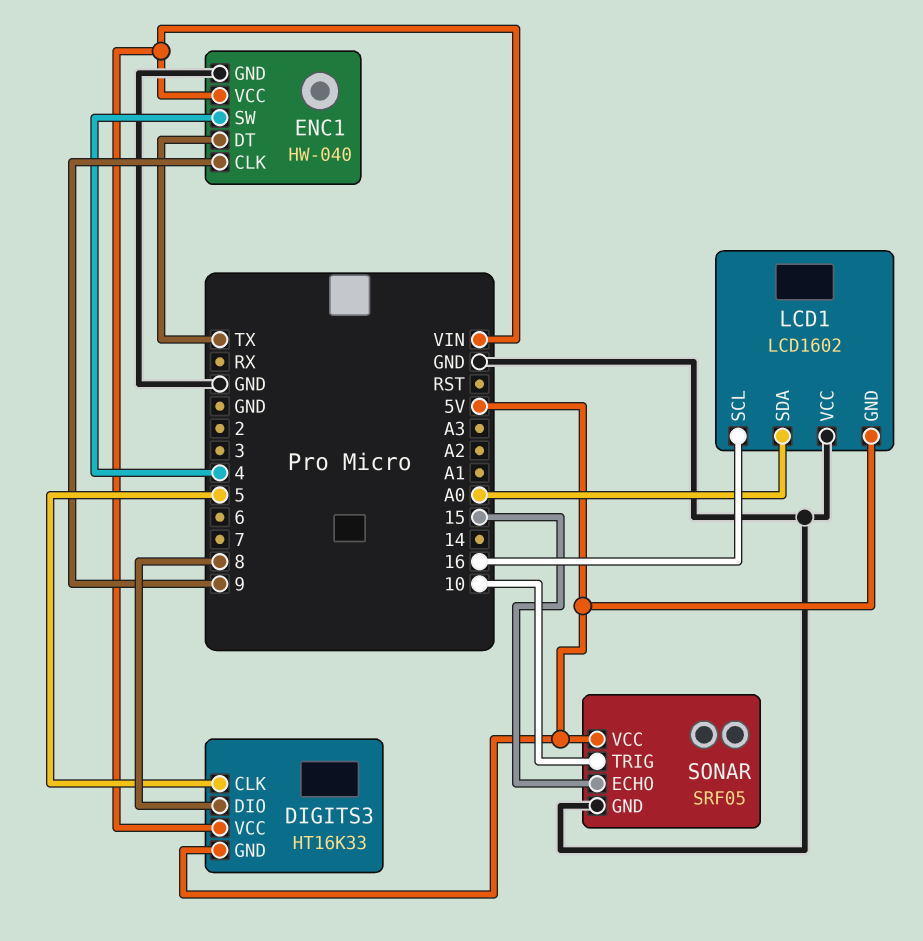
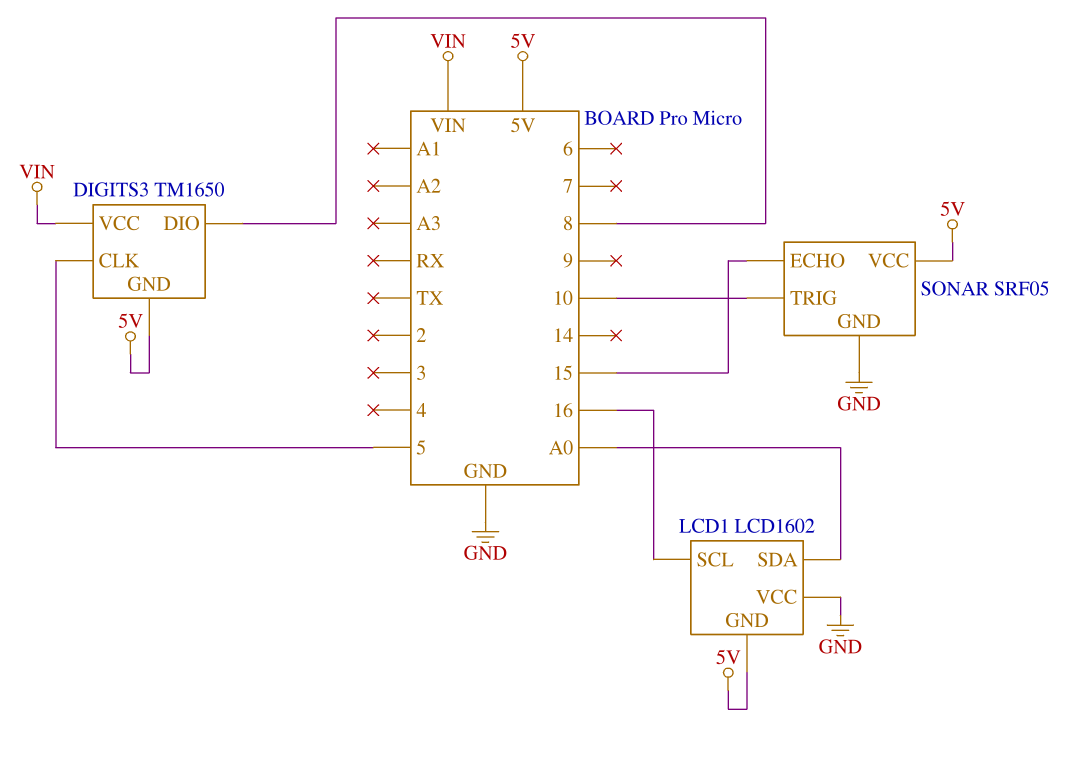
DIGITS3: HT16K33 -> TM1650
ENC1: HW-040 -> none
ENC1 pin CLK: 9 -> none
ENC1 pin DT: TX -> none
ENC1 pin GND: GND -> none
ENC1 pin SW: 4 -> none
ENC1 pin VCC: VIN -> none

